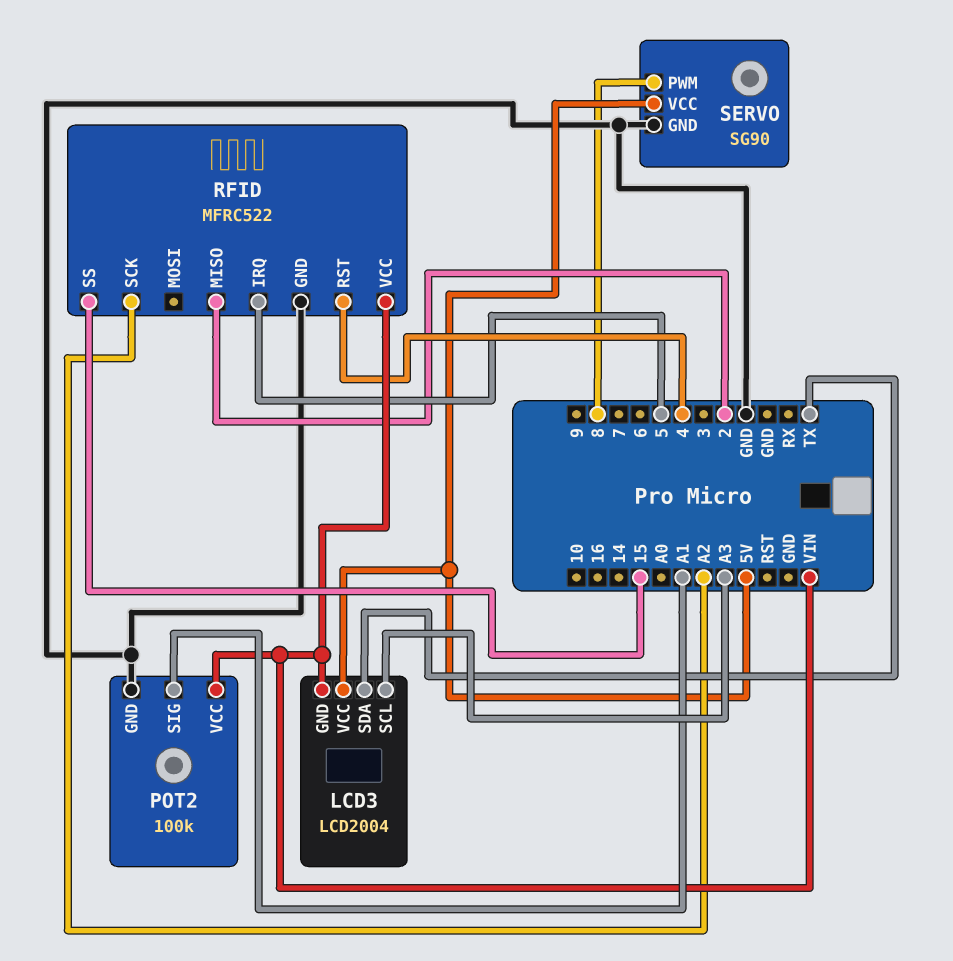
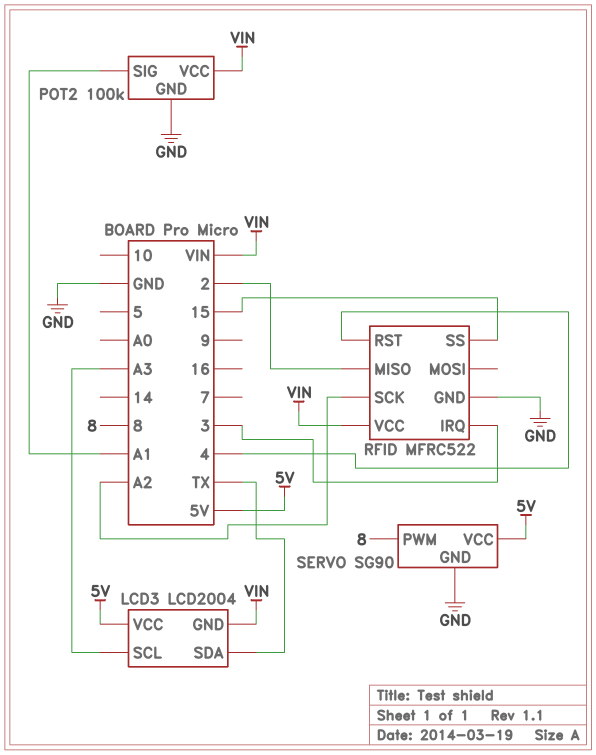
RFID pin IRQ: 5 -> 3

